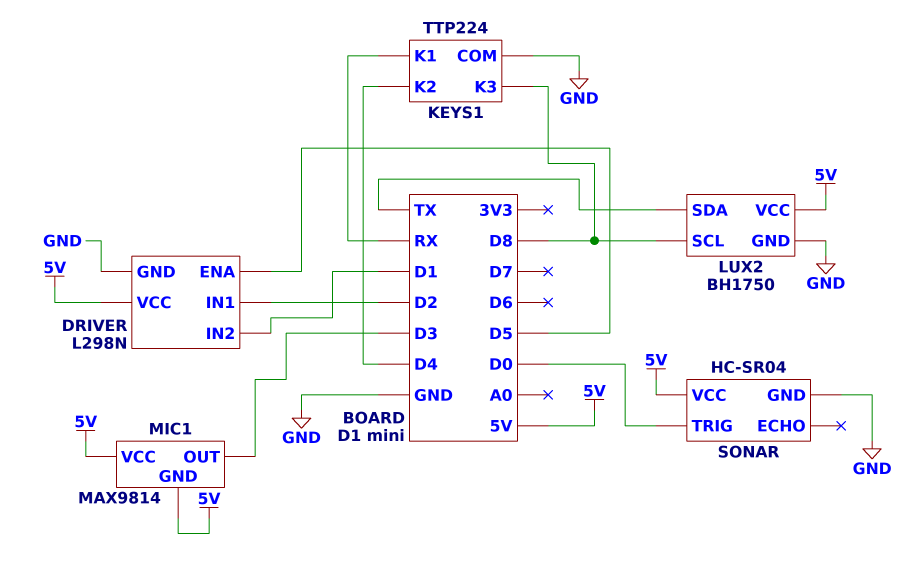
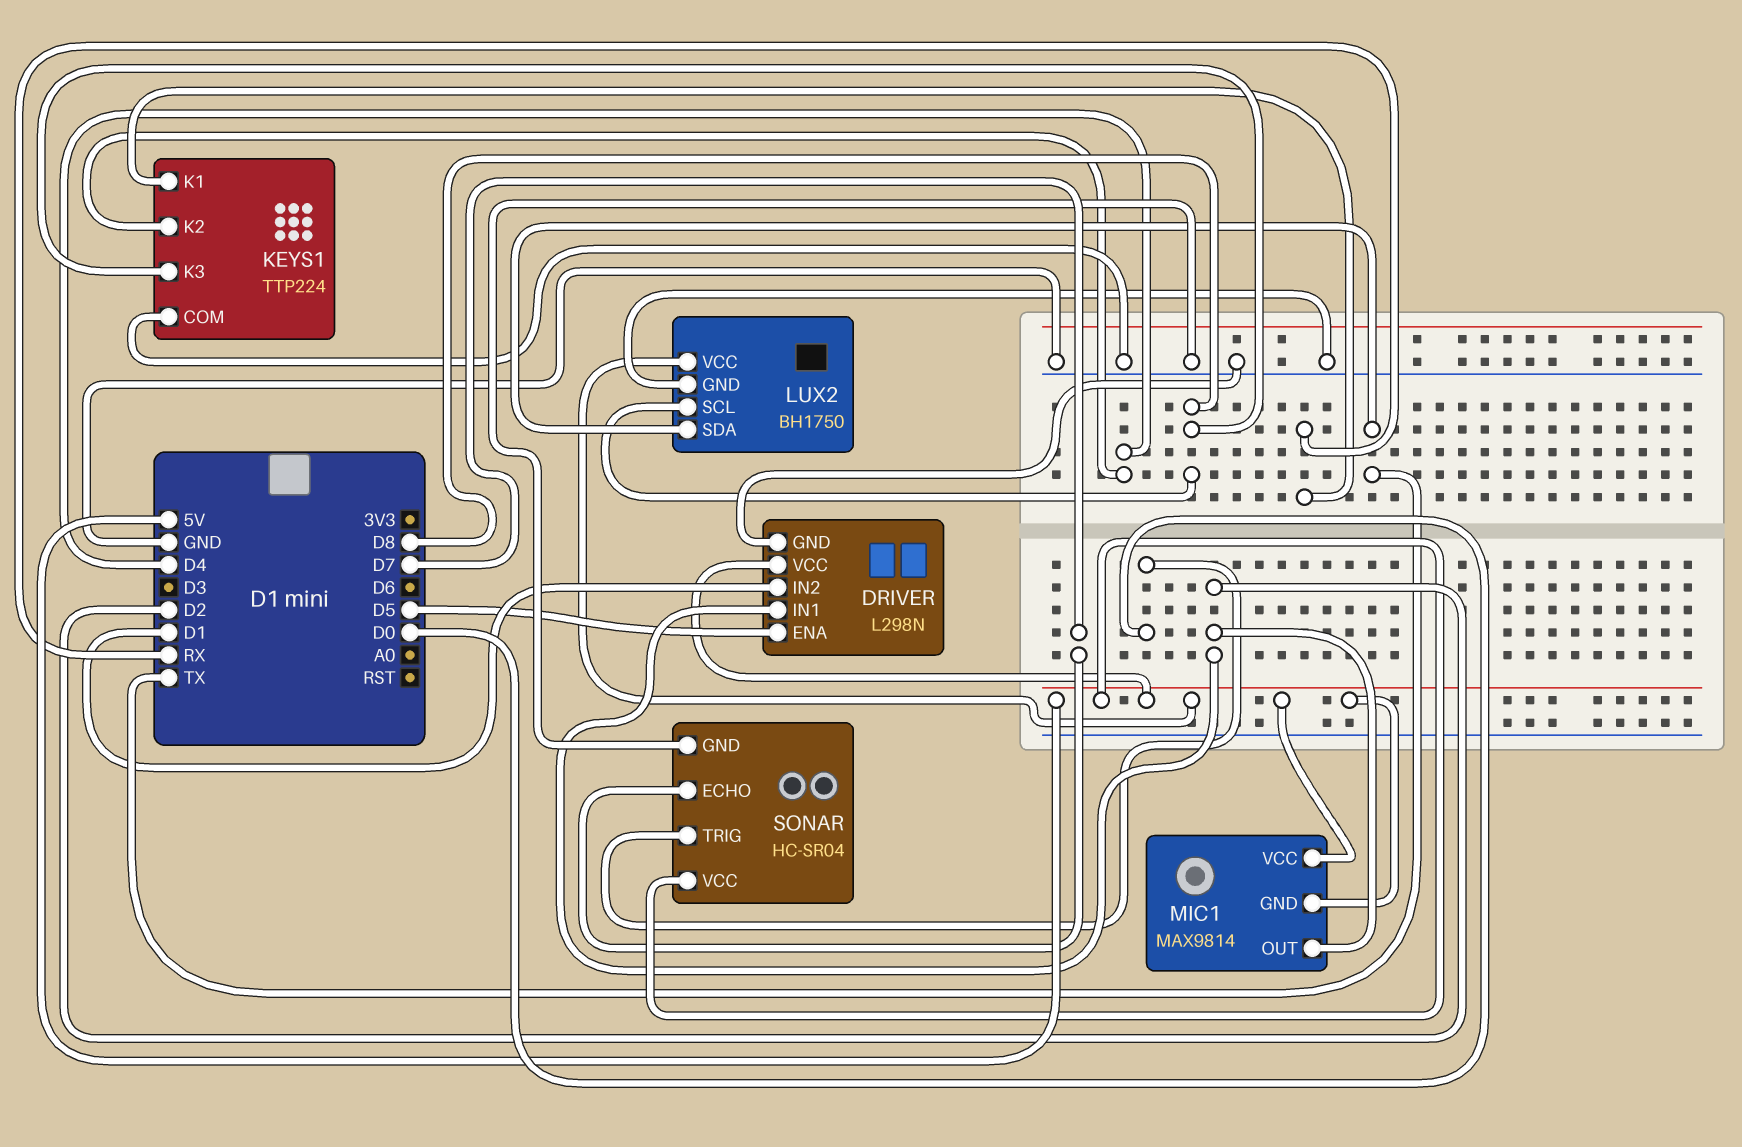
MIC1 pin OUT: D3 -> D2
SONAR pin ECHO: none -> D7

